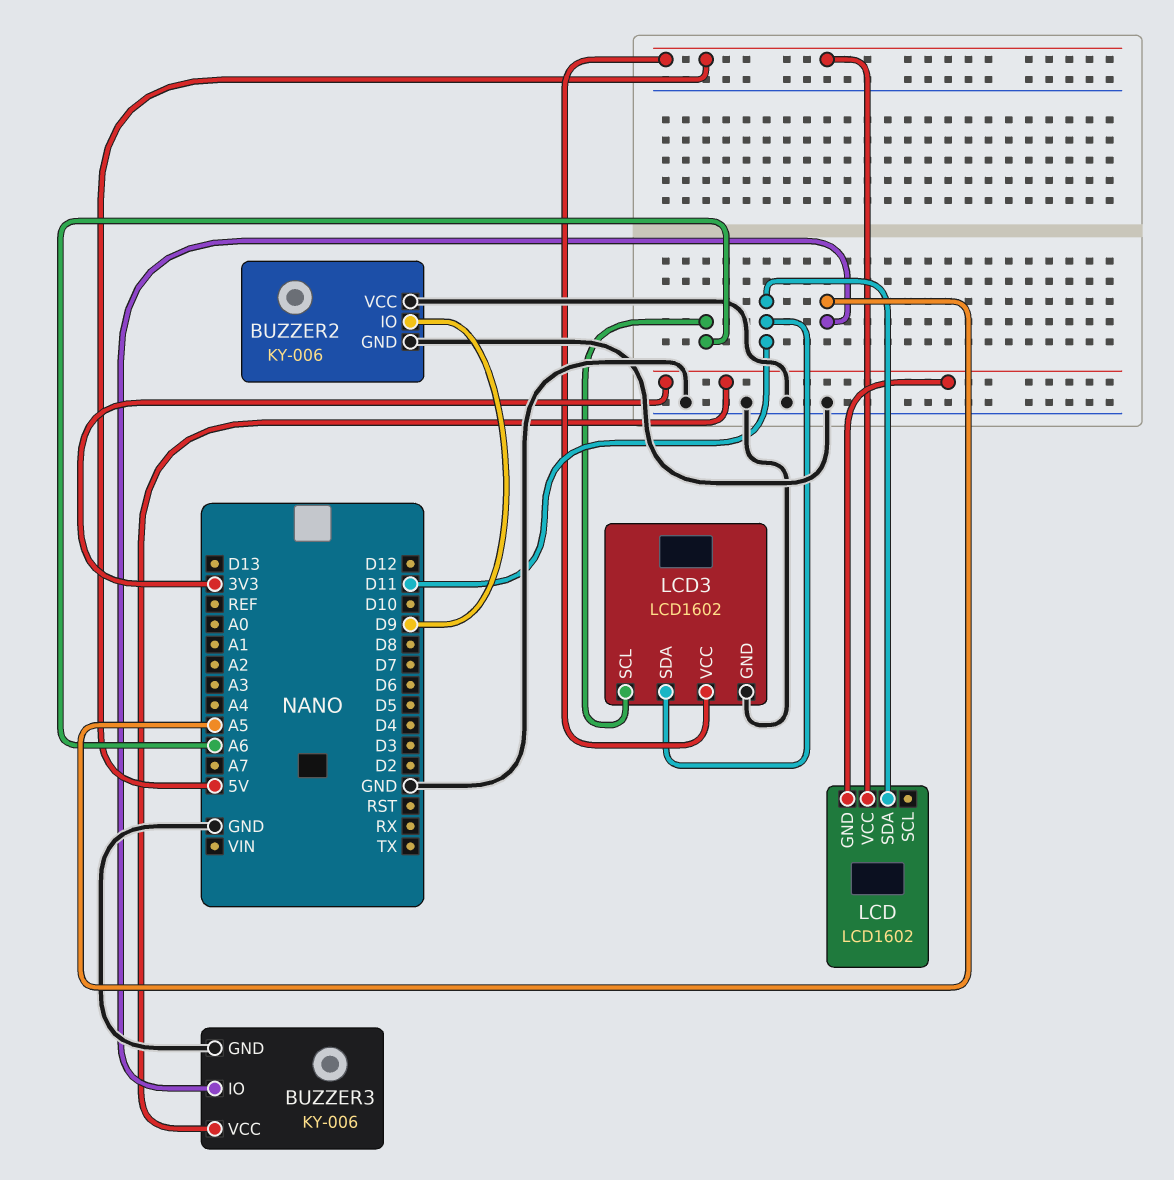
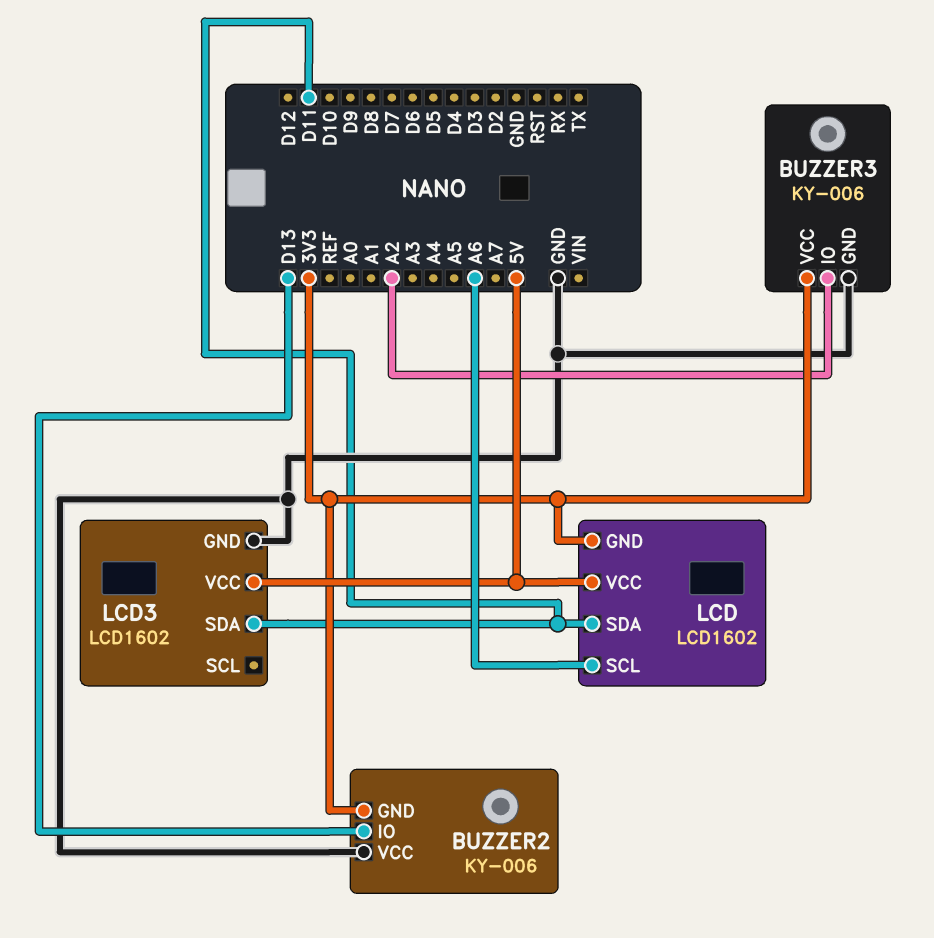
BUZZER2 pin GND: GND -> 3V3
BUZZER2 pin IO: D9 -> D13
BUZZER3 pin IO: A5 -> A2
LCD pin SCL: none -> A6
LCD3 pin SCL: A6 -> none

